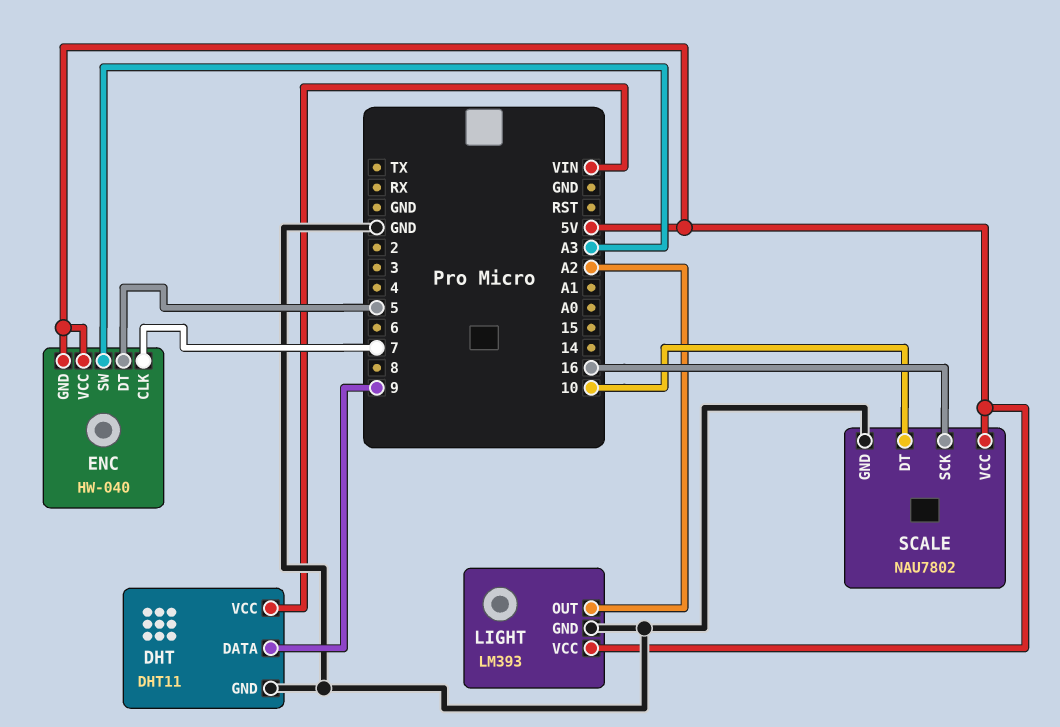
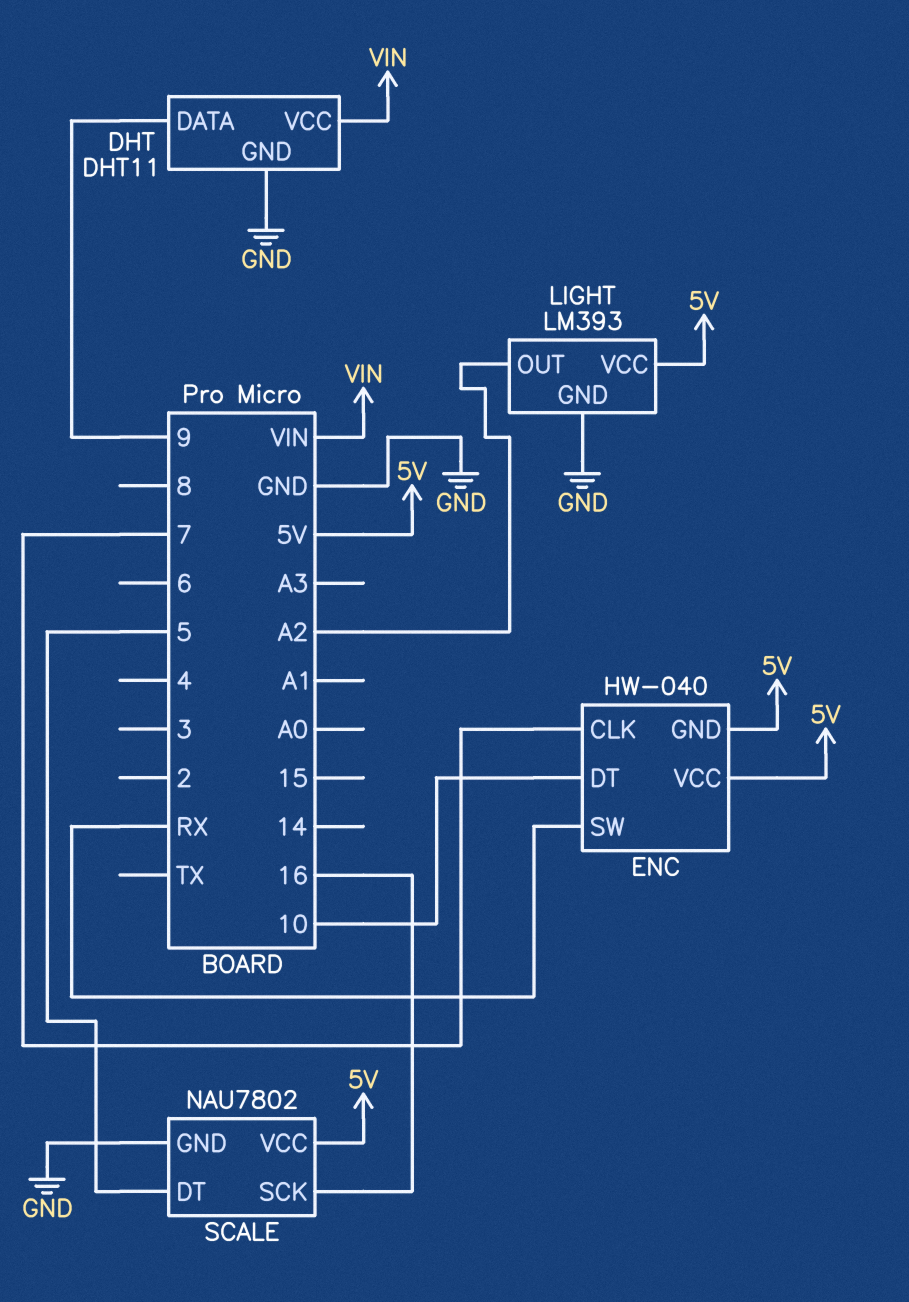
ENC pin DT: 5 -> 10
ENC pin SW: A3 -> RX
SCALE pin DT: 10 -> 5

